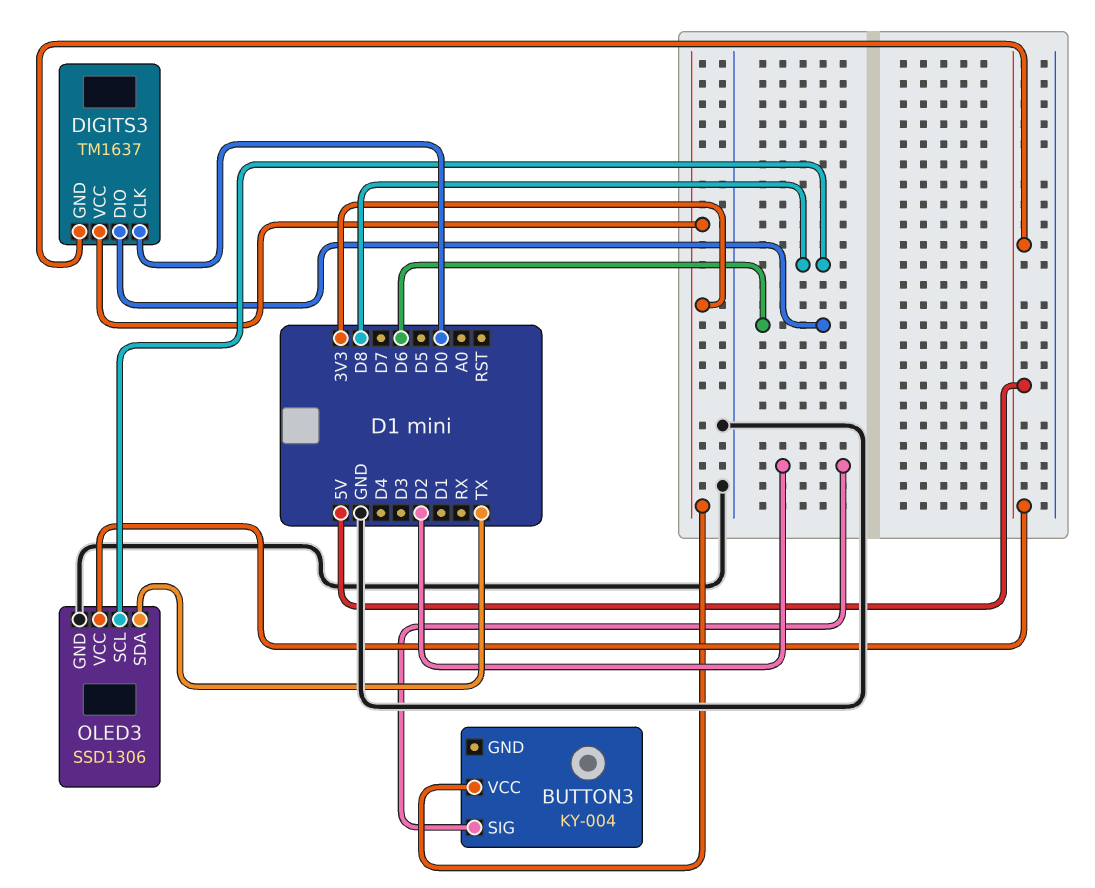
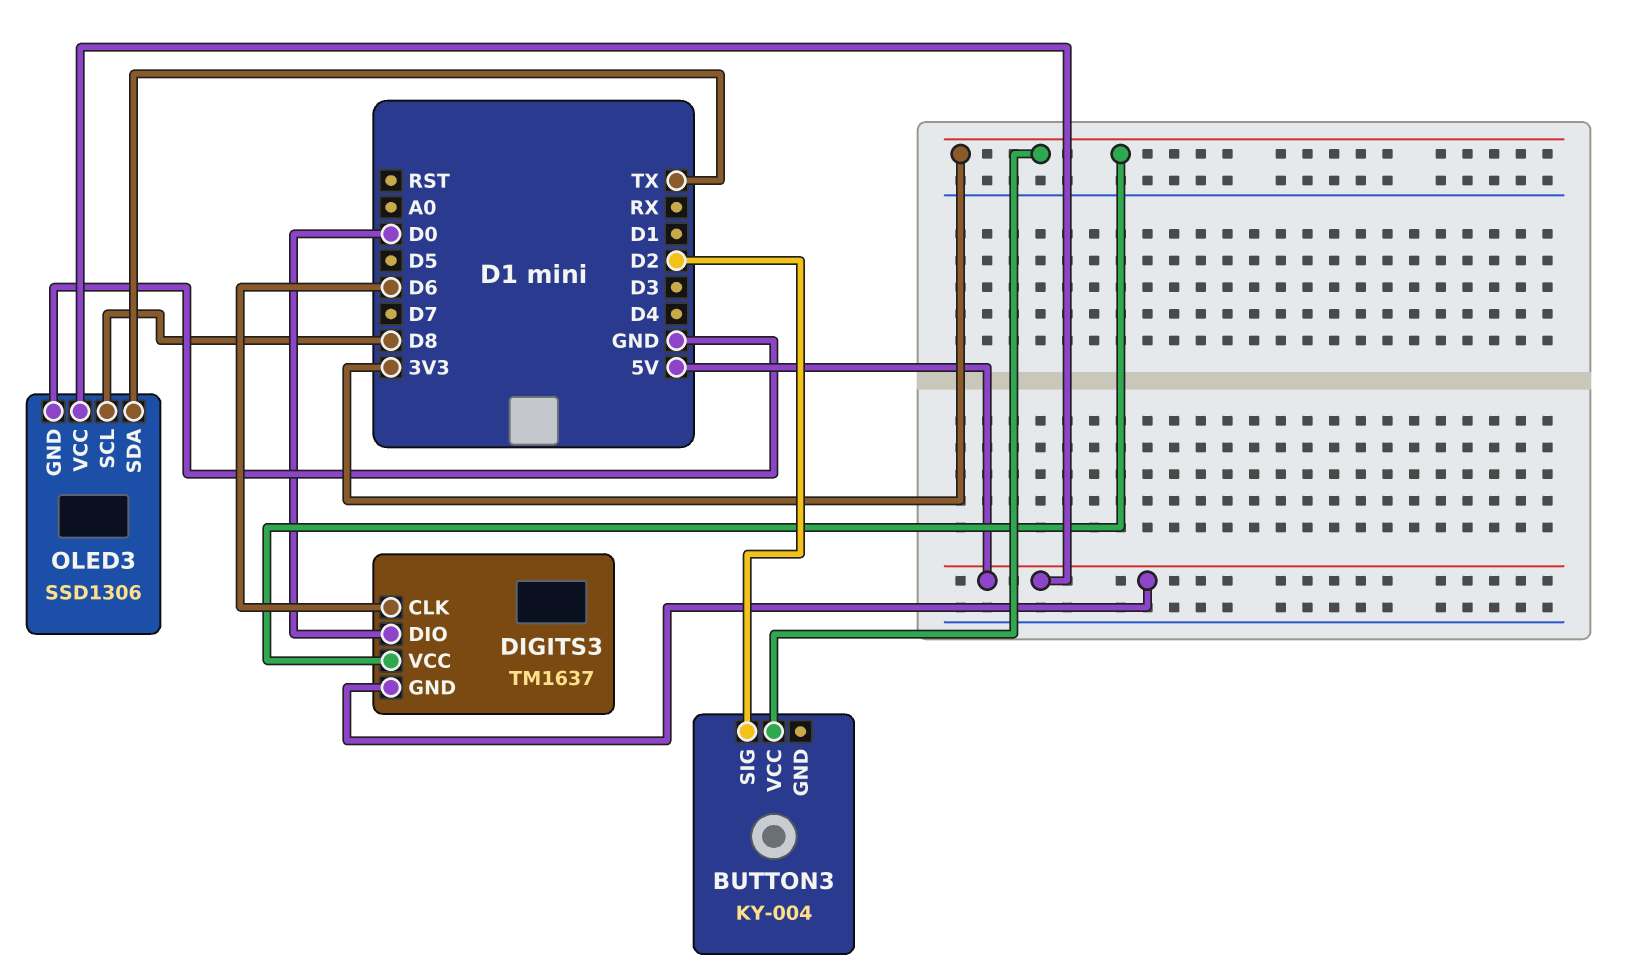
DIGITS3 pin CLK: D0 -> D6
DIGITS3 pin DIO: D6 -> D0

